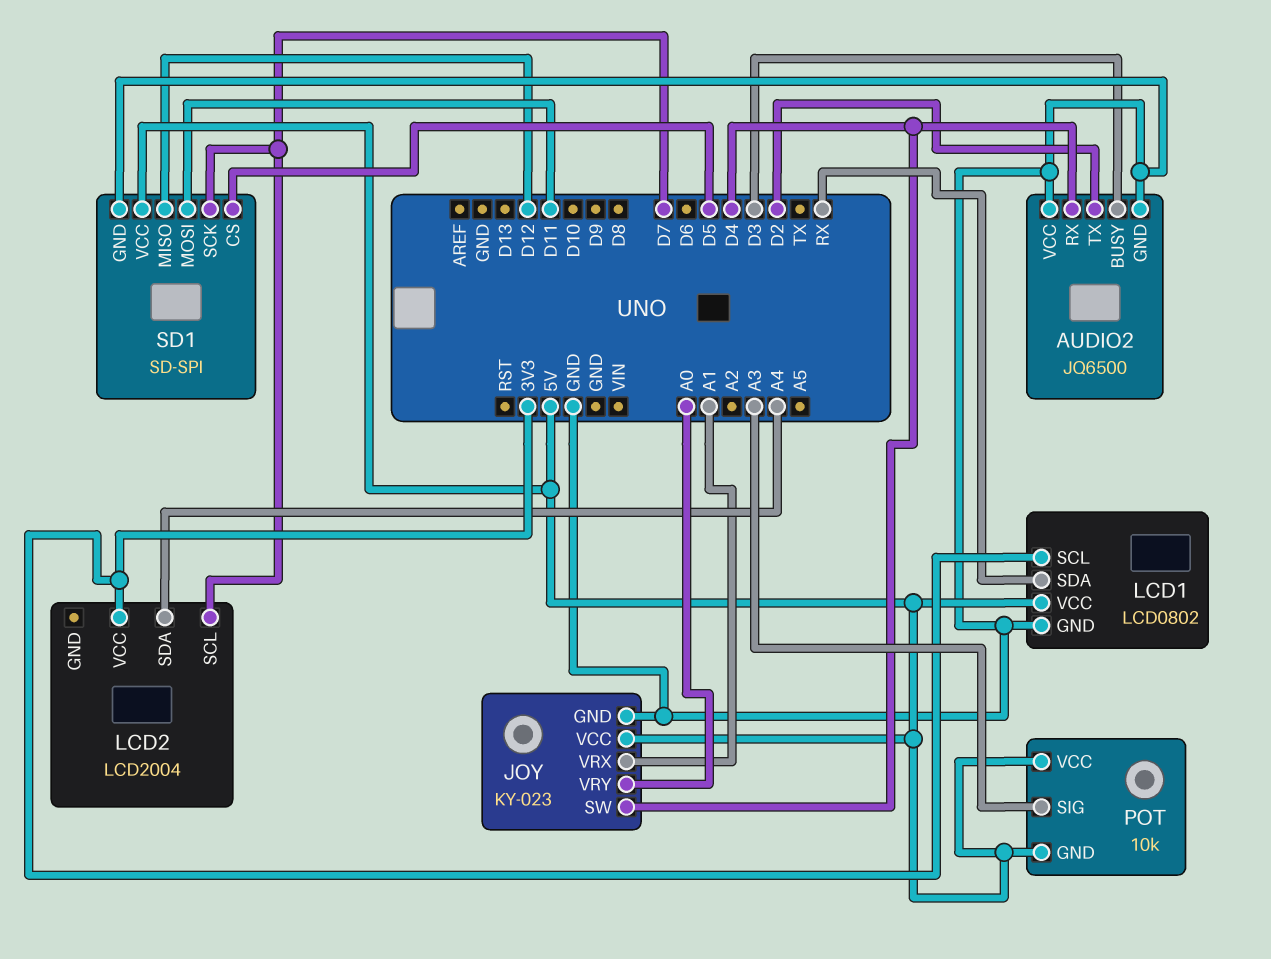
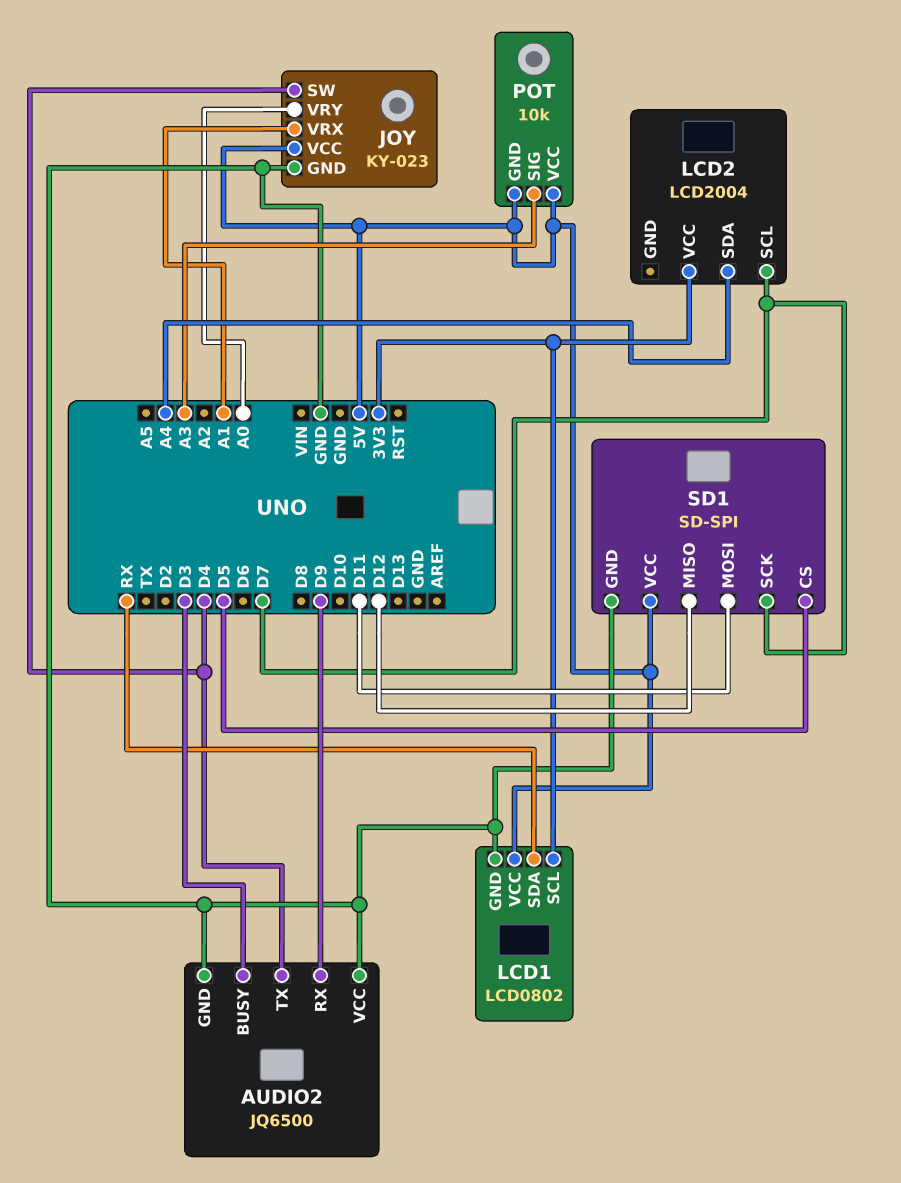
AUDIO2 pin RX: D4 -> D9
AUDIO2 pin TX: D2 -> D4

